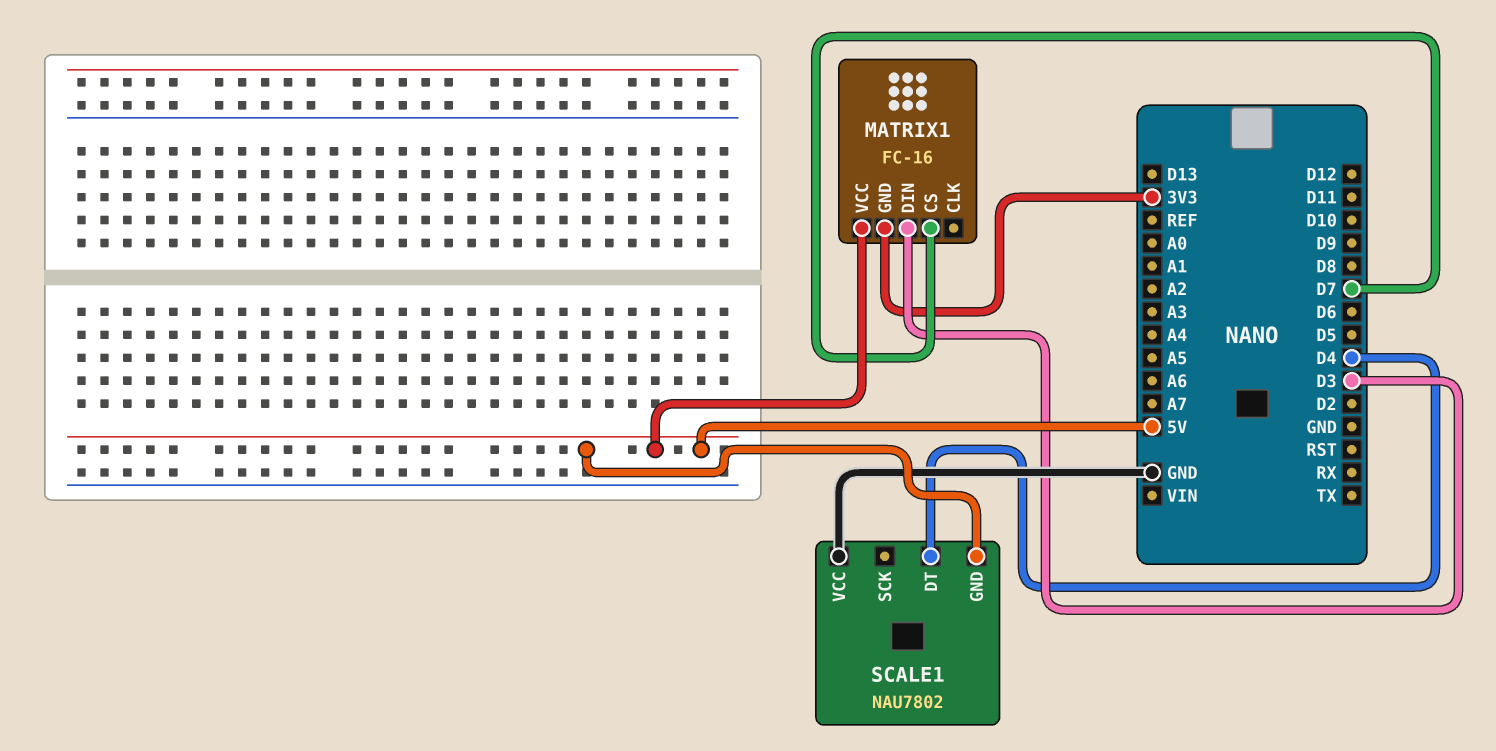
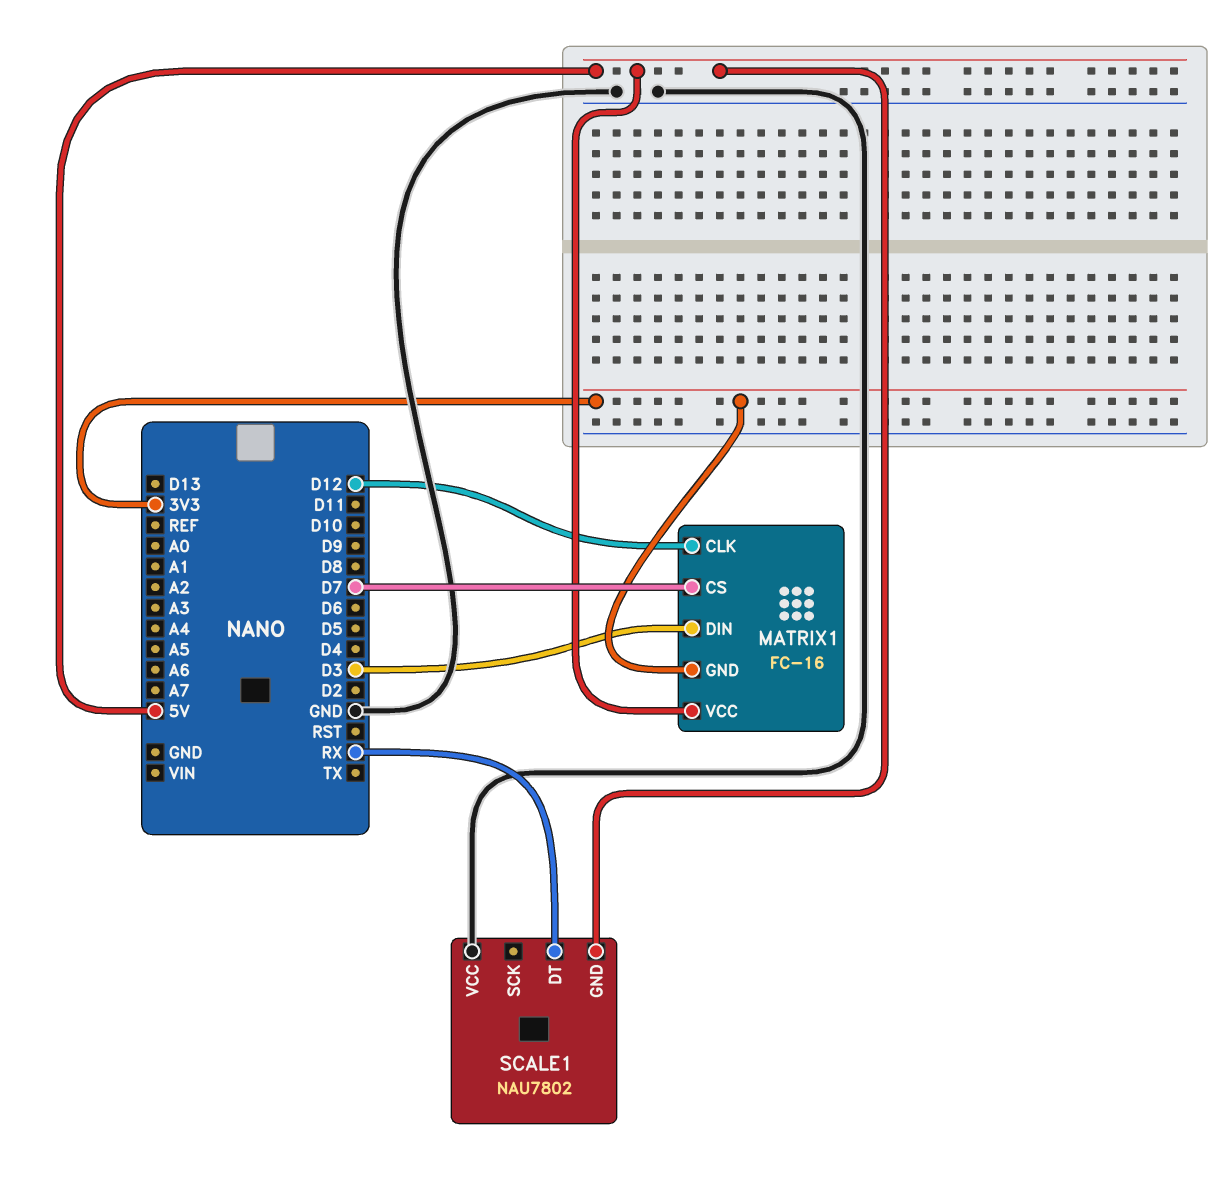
MATRIX1 pin CLK: none -> D12
SCALE1 pin DT: D4 -> RX

